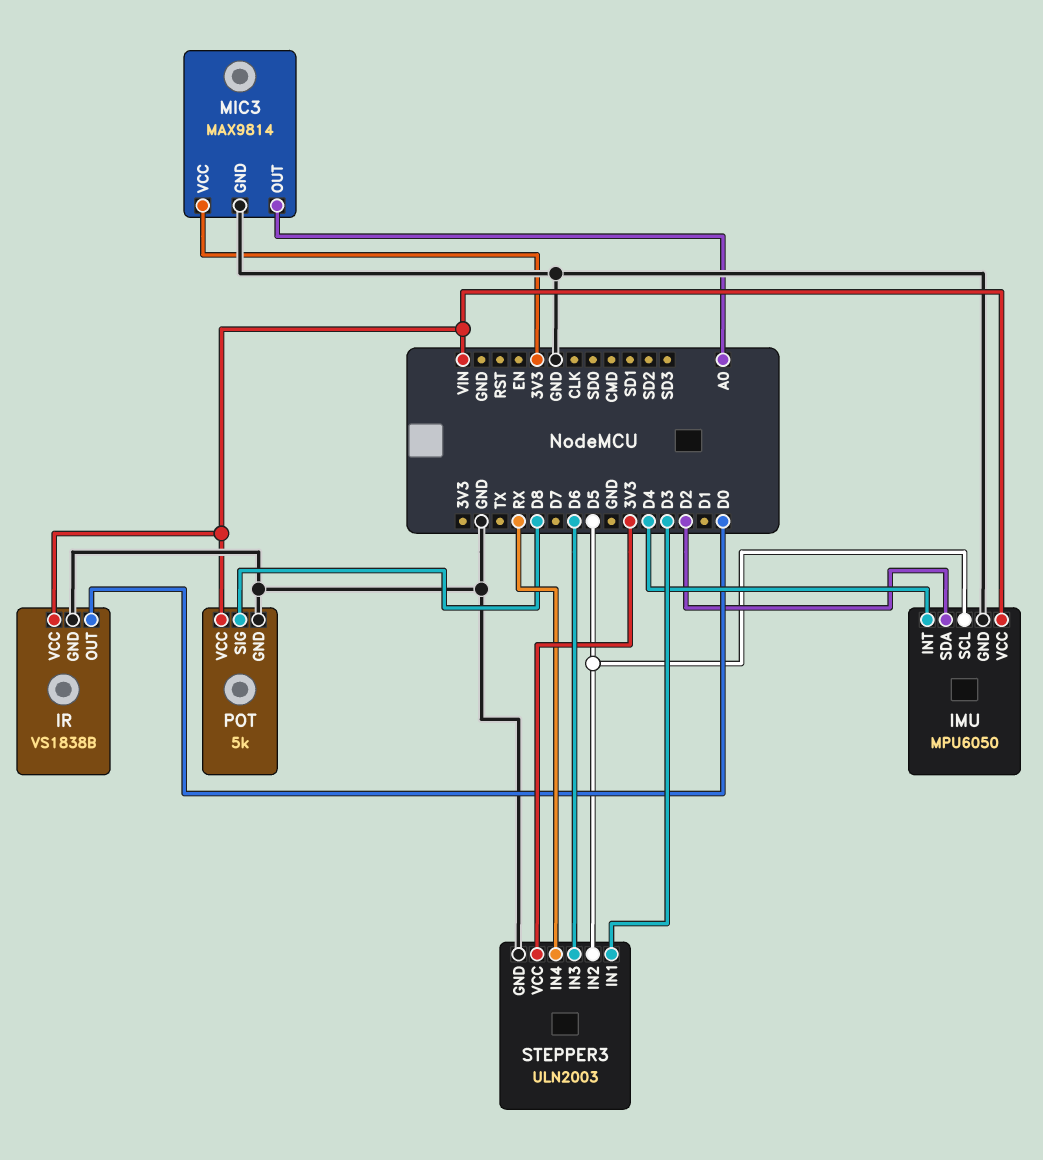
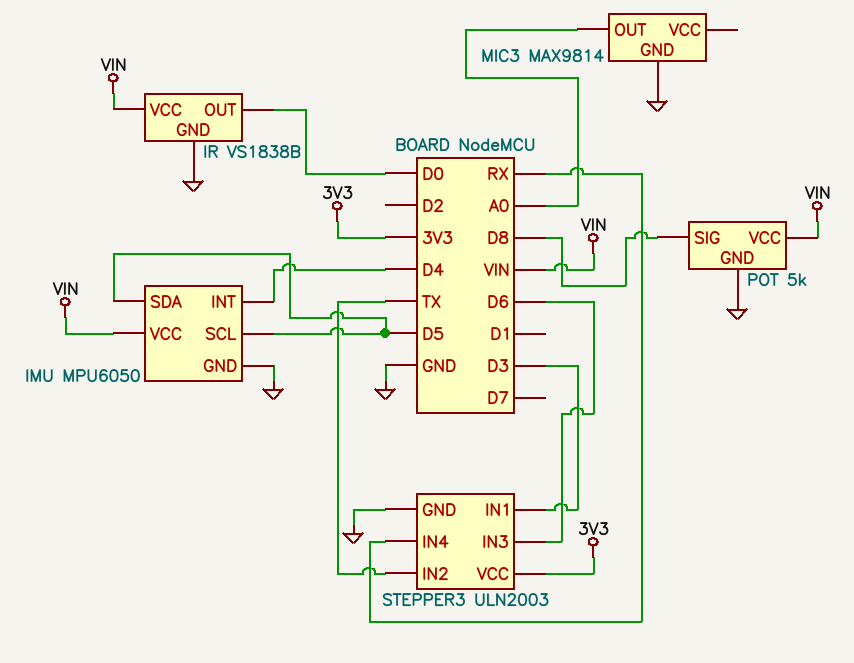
IMU pin SDA: D2 -> D5
MIC3 pin VCC: 3V3 -> none
STEPPER3 pin IN2: D5 -> TX

